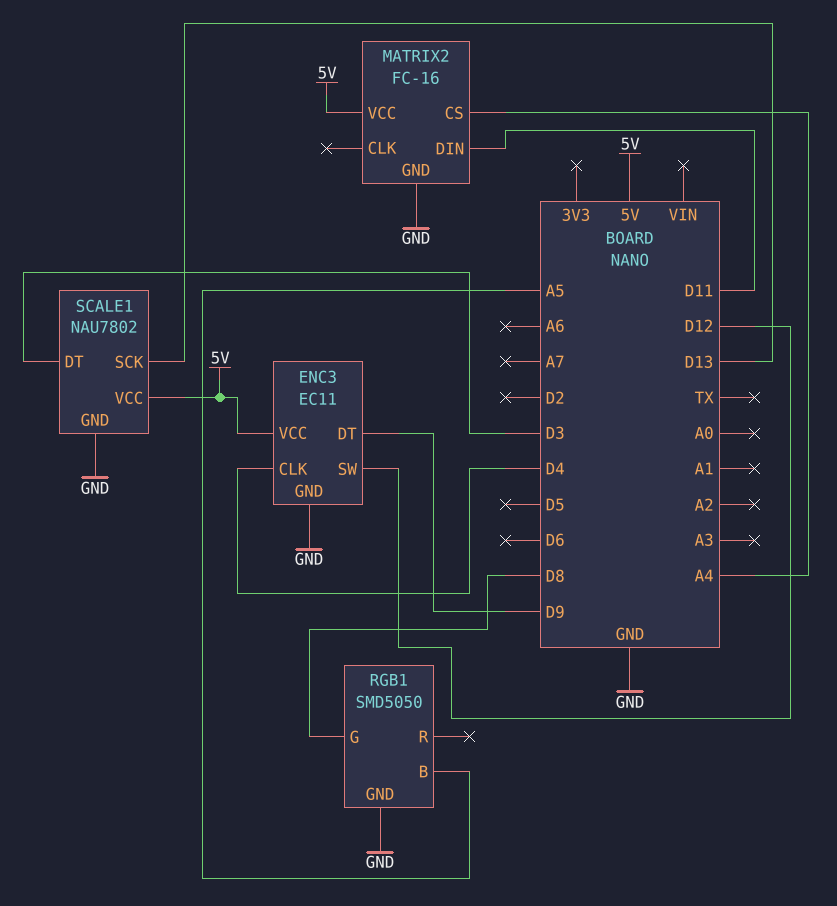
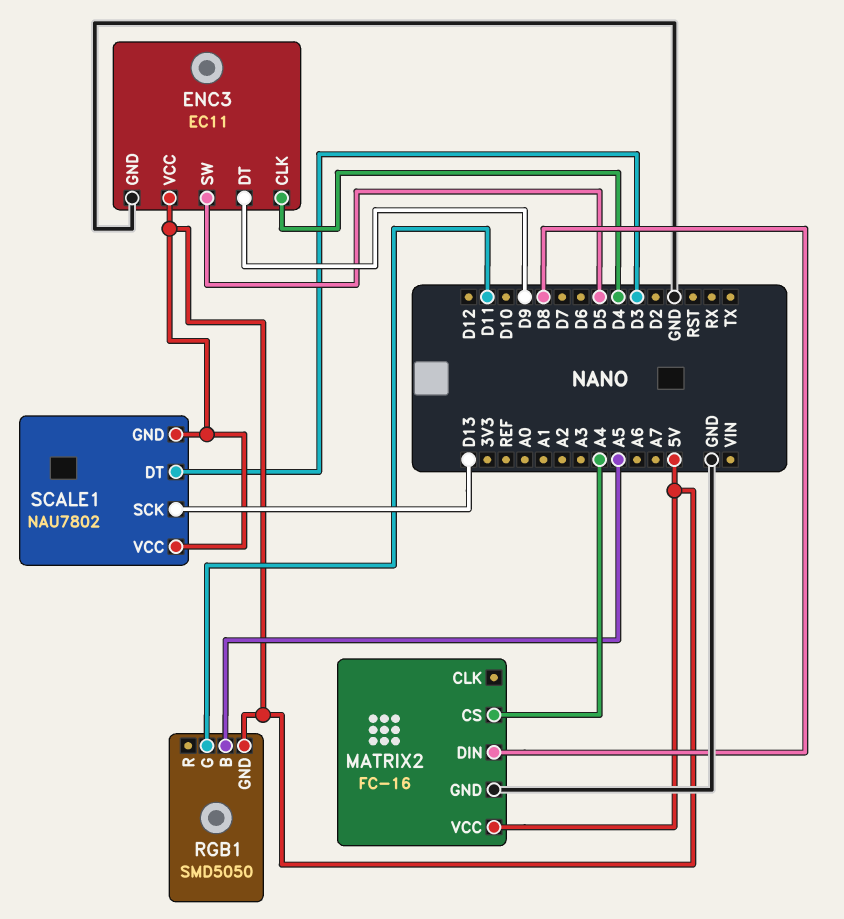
ENC3 pin SW: D12 -> D5
MATRIX2 pin DIN: D11 -> D8
RGB1 pin G: D8 -> D11
RGB1 pin GND: GND -> 5V
SCALE1 pin GND: GND -> 5V

